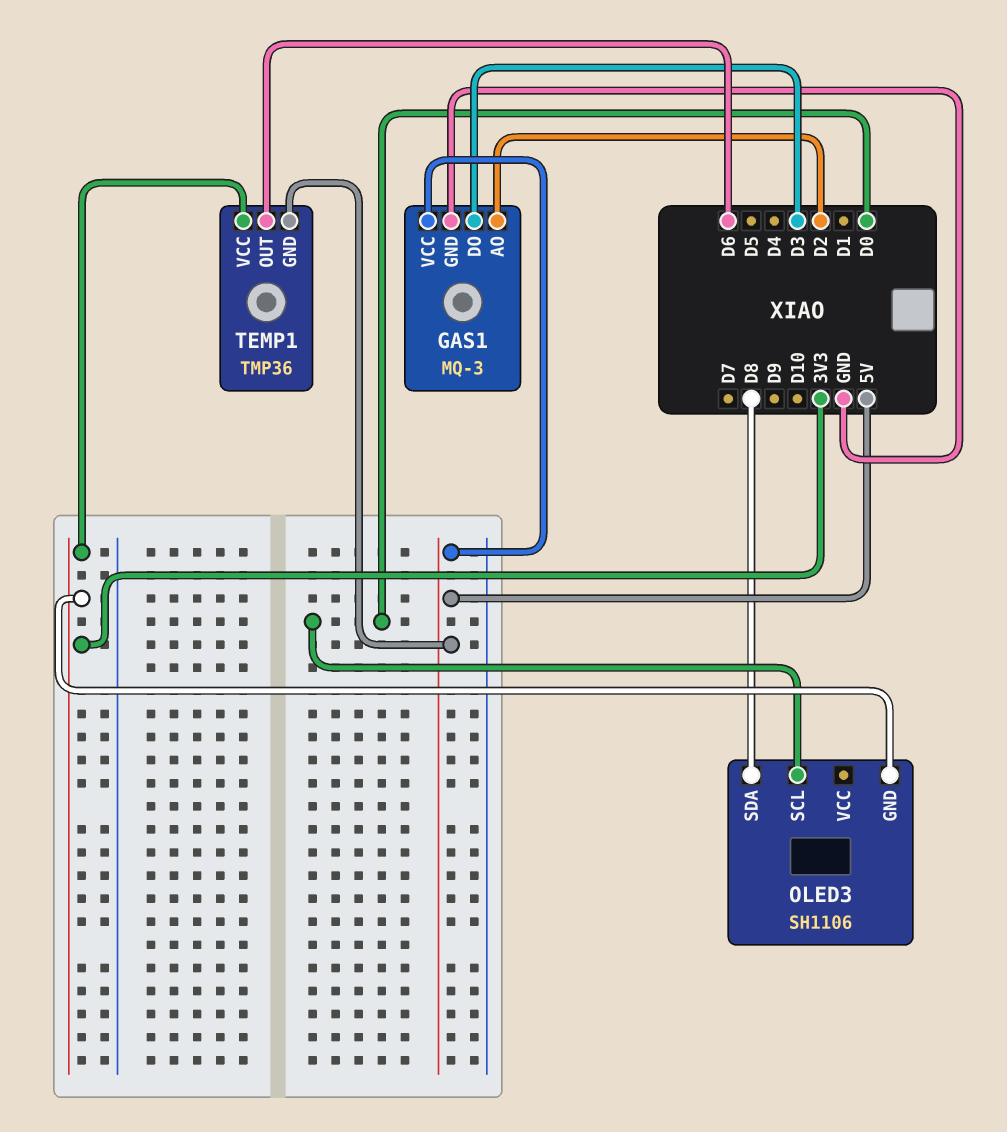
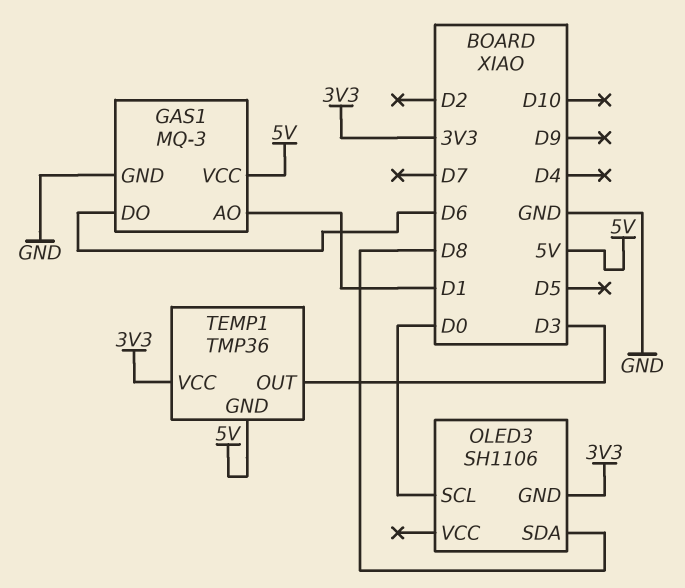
GAS1 pin AO: D2 -> D1
GAS1 pin DO: D3 -> D6
TEMP1 pin OUT: D6 -> D3

